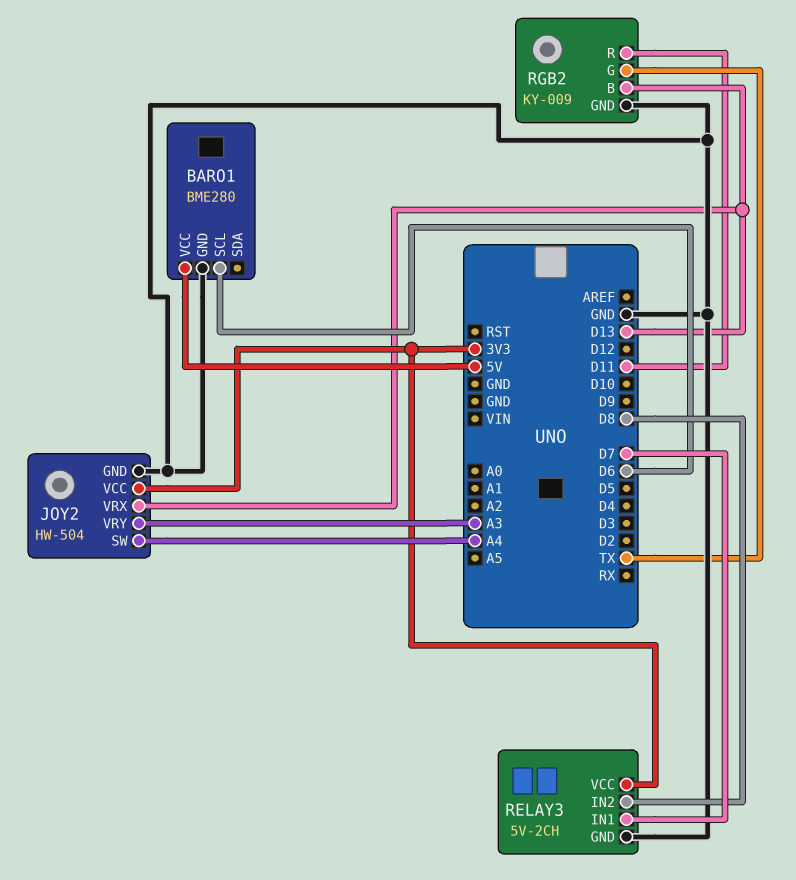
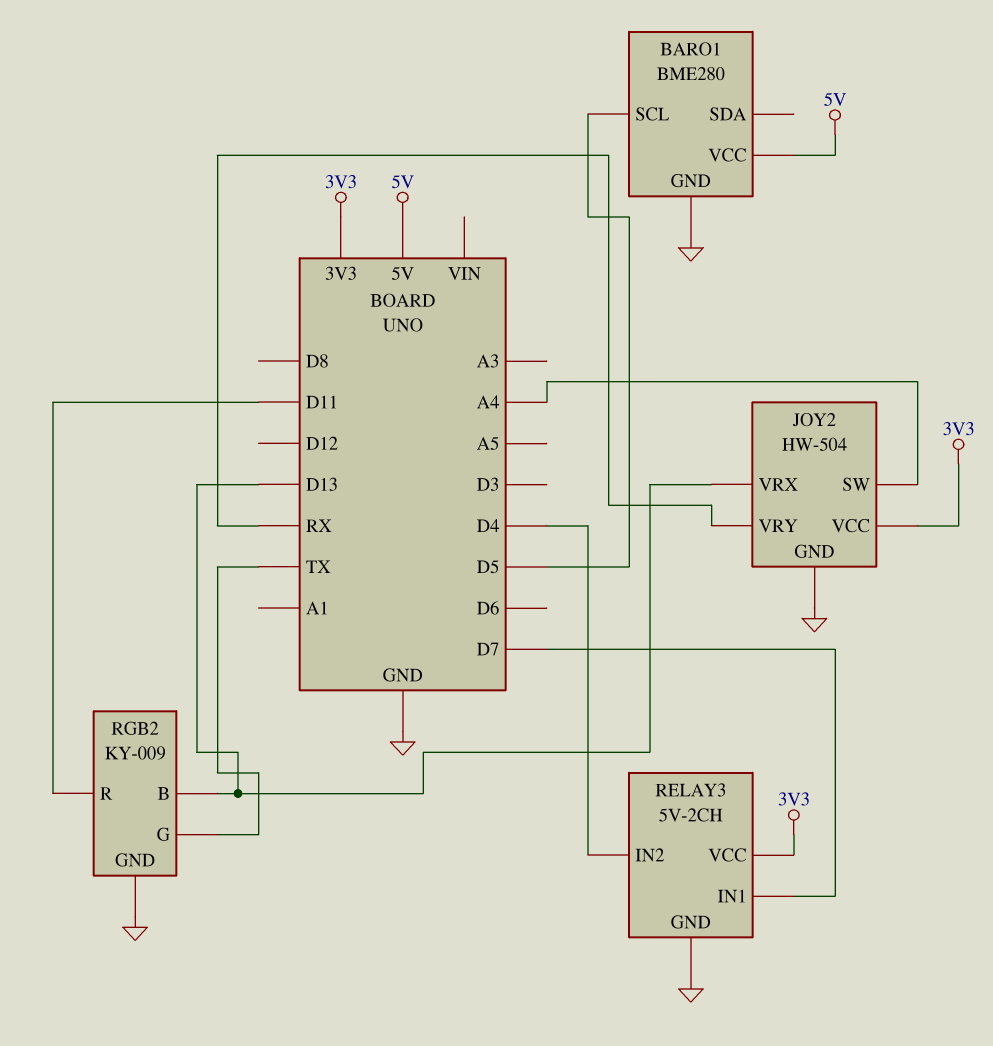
BARO1 pin SCL: D6 -> D5
JOY2 pin VRY: A3 -> RX
RELAY3 pin IN2: D8 -> D4

